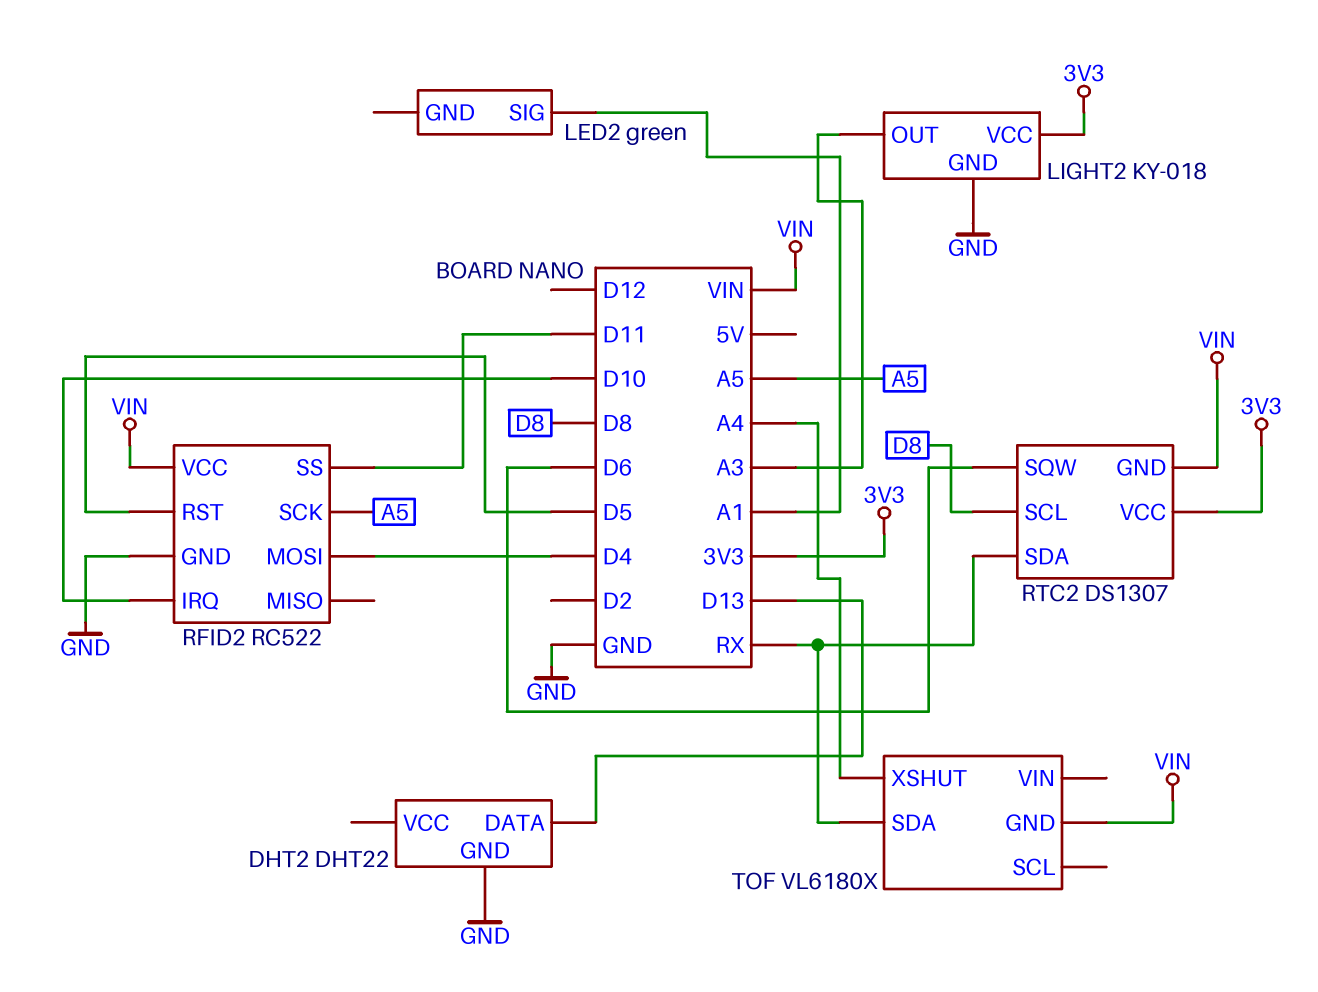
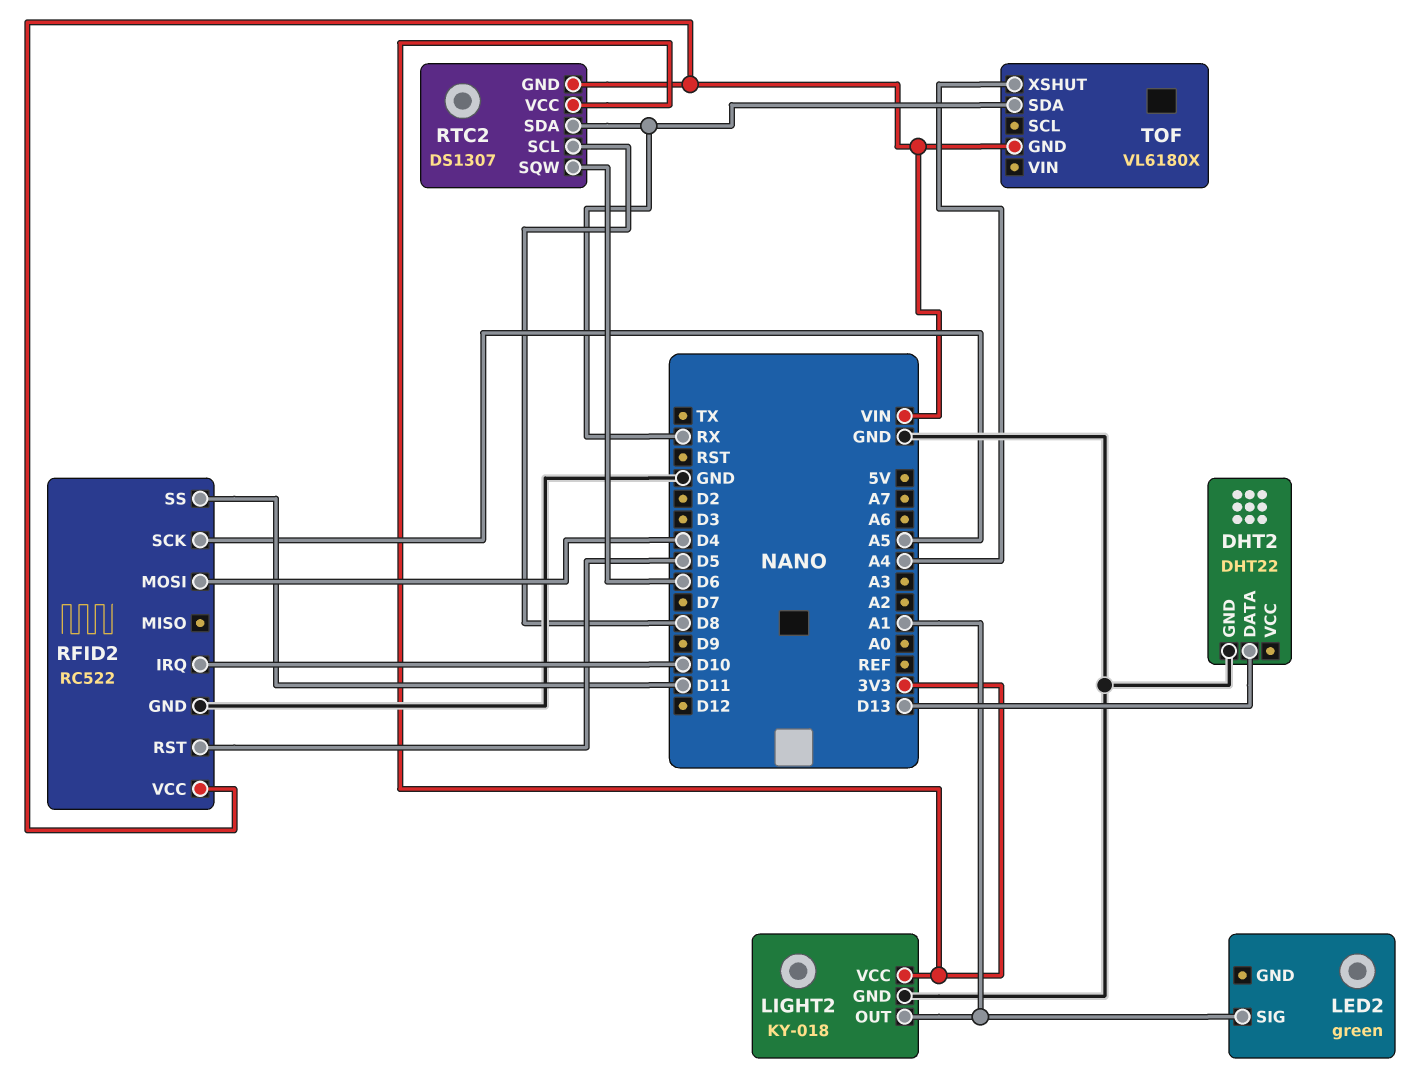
LIGHT2 pin OUT: A3 -> A1

